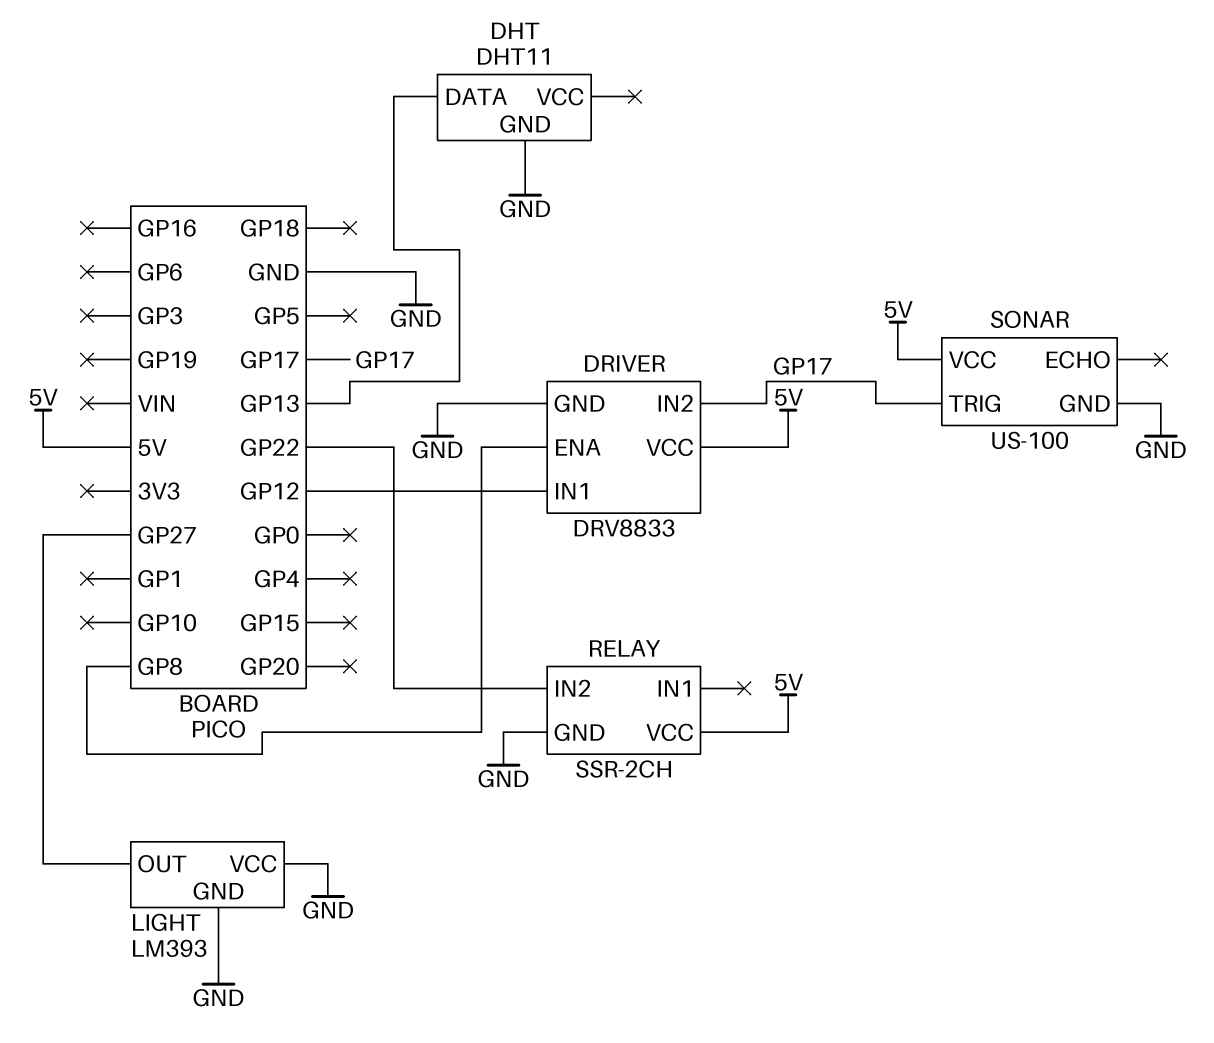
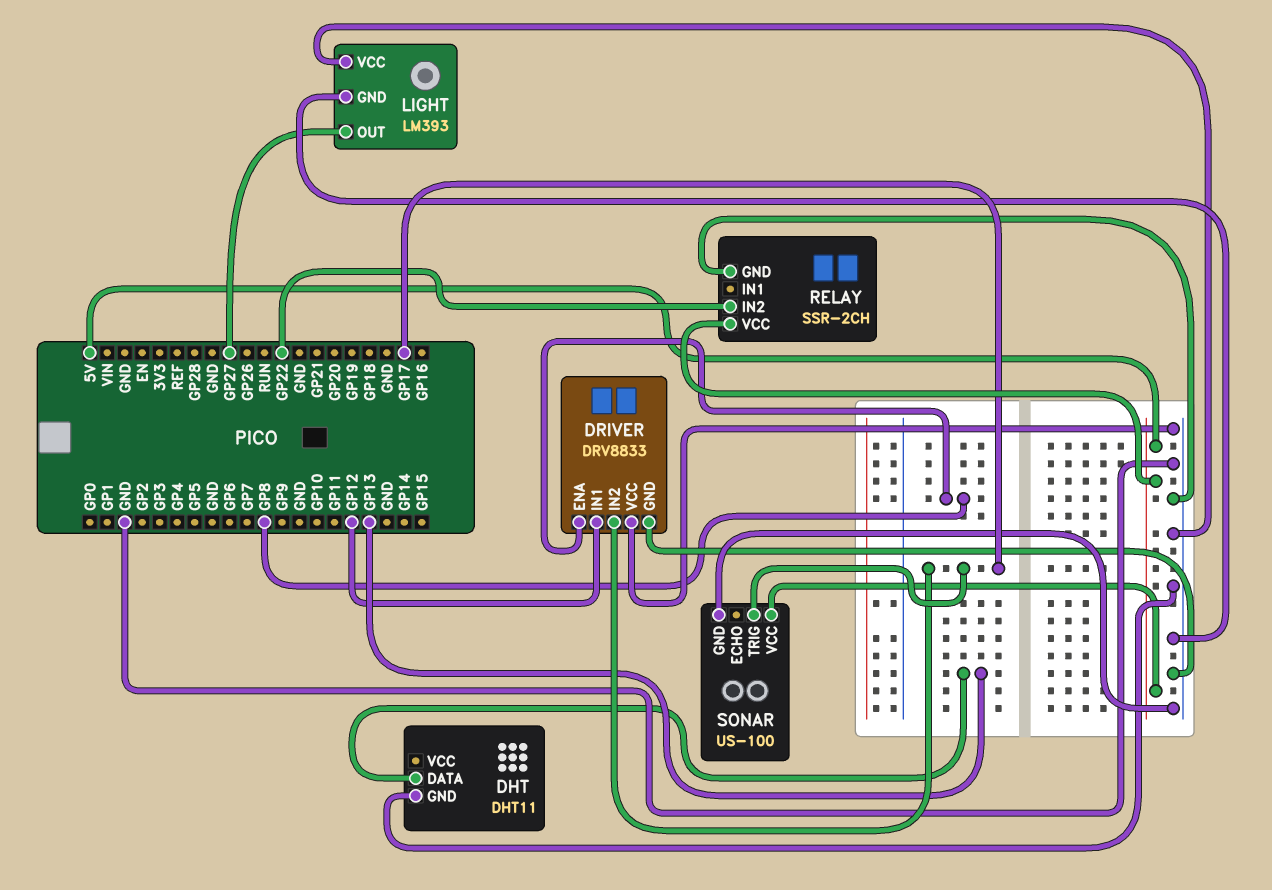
DRIVER pin VCC: 5V -> GND

